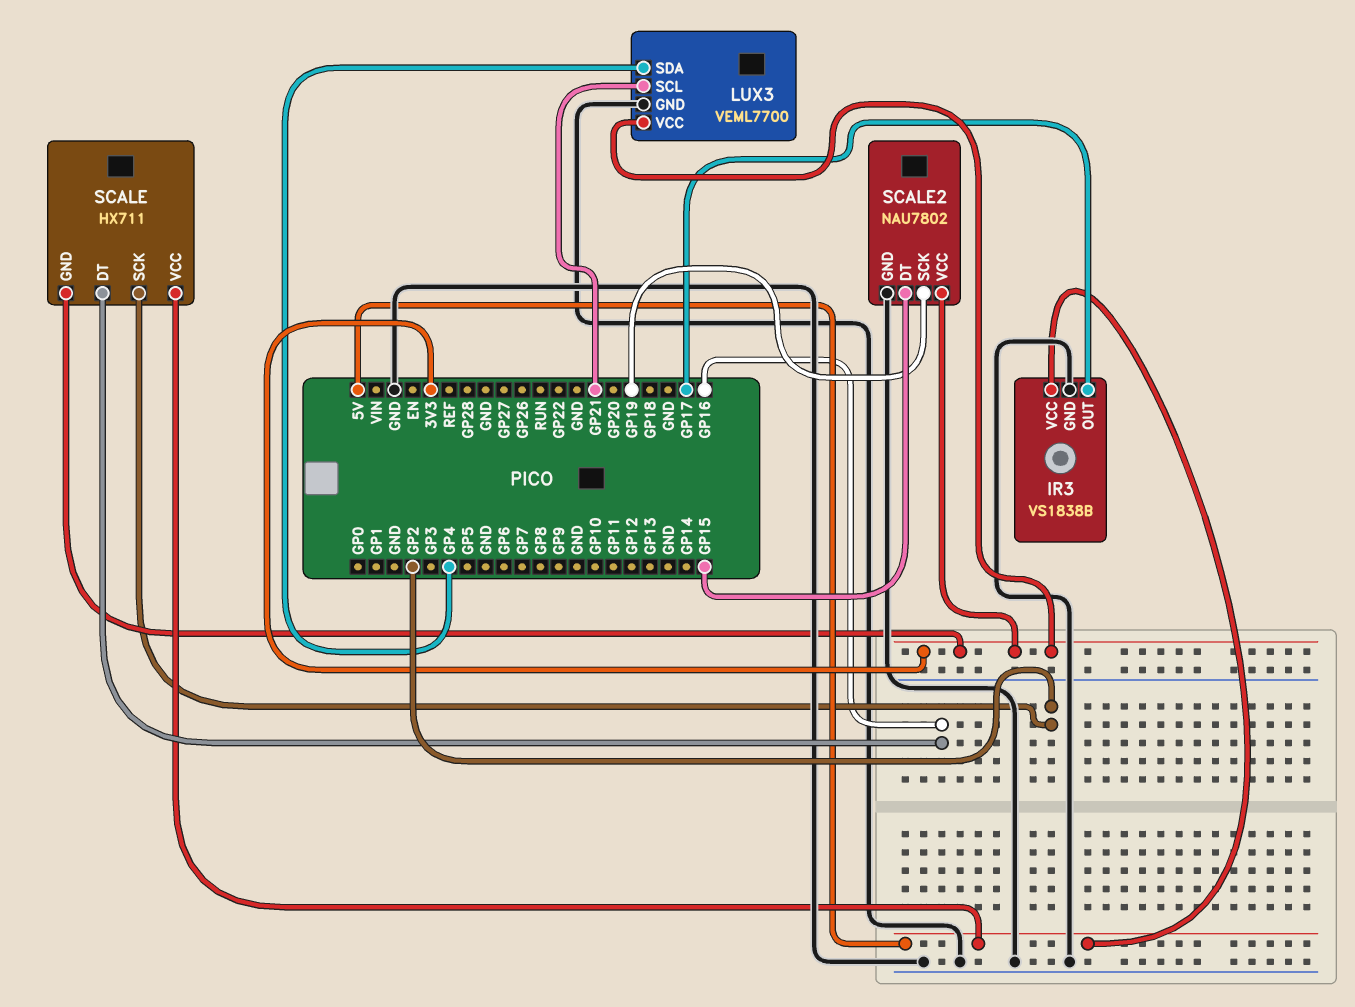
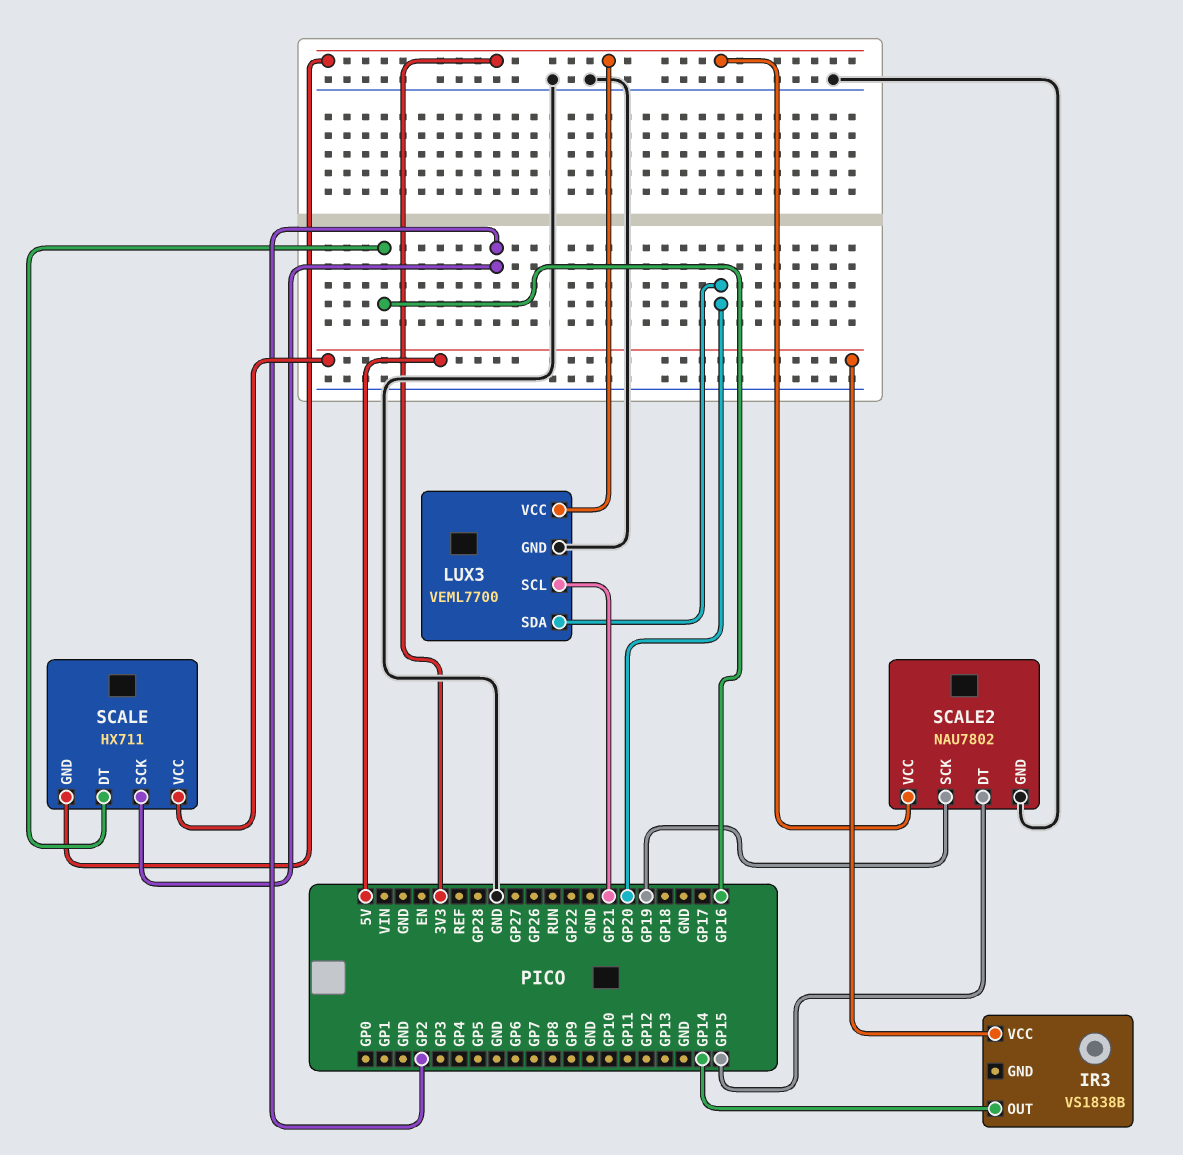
IR3 pin GND: GND -> none
IR3 pin OUT: GP17 -> GP14
LUX3 pin SDA: GP4 -> GP20

